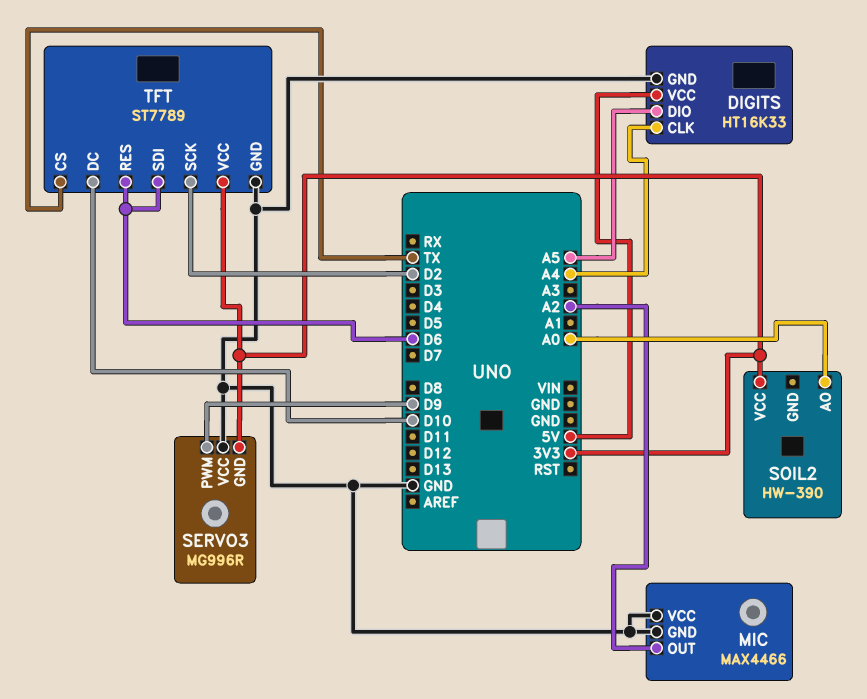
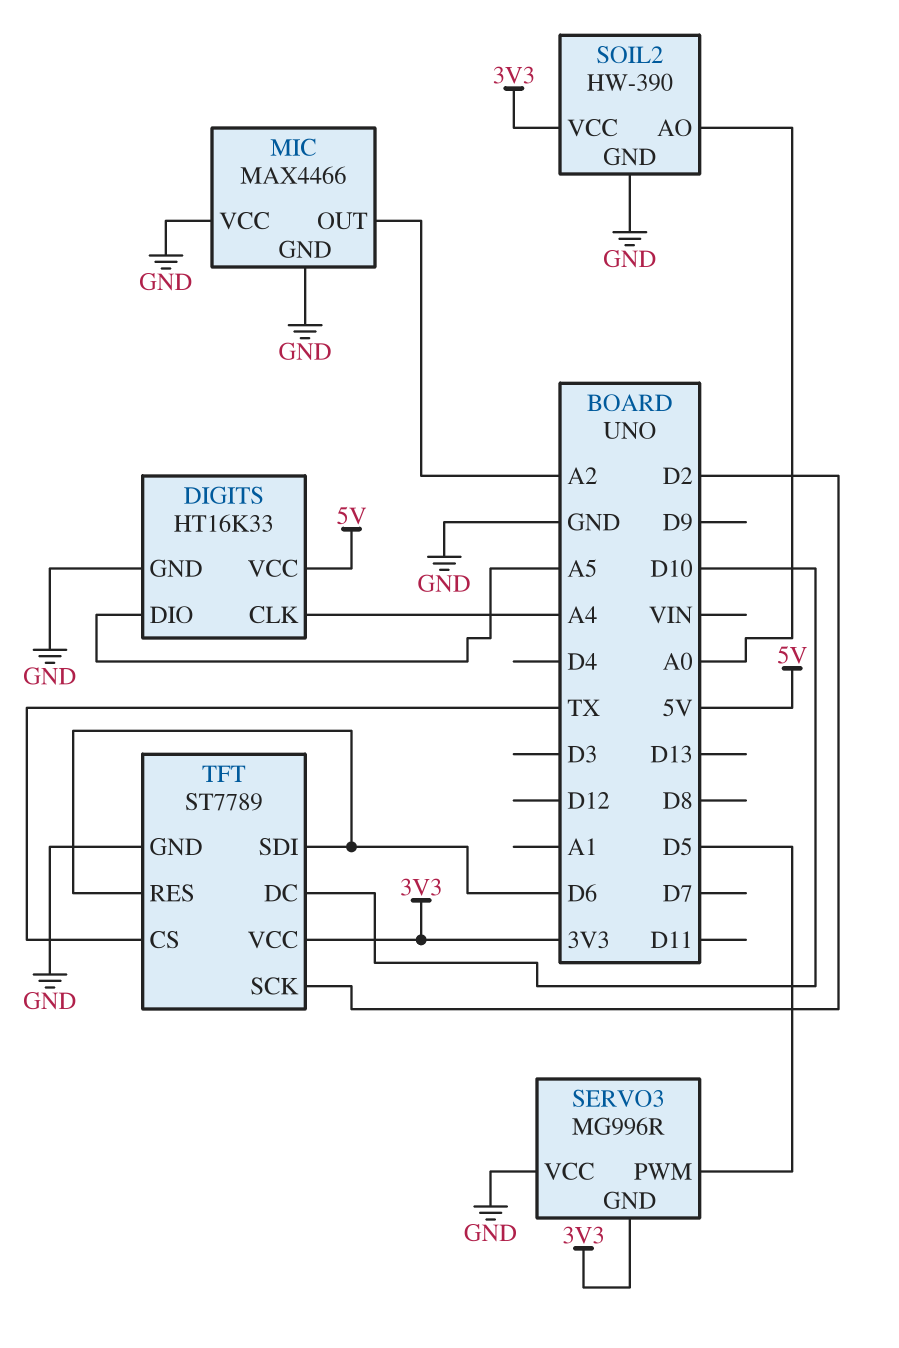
SERVO3 pin PWM: D9 -> D5
SOIL2 pin GND: none -> GND

